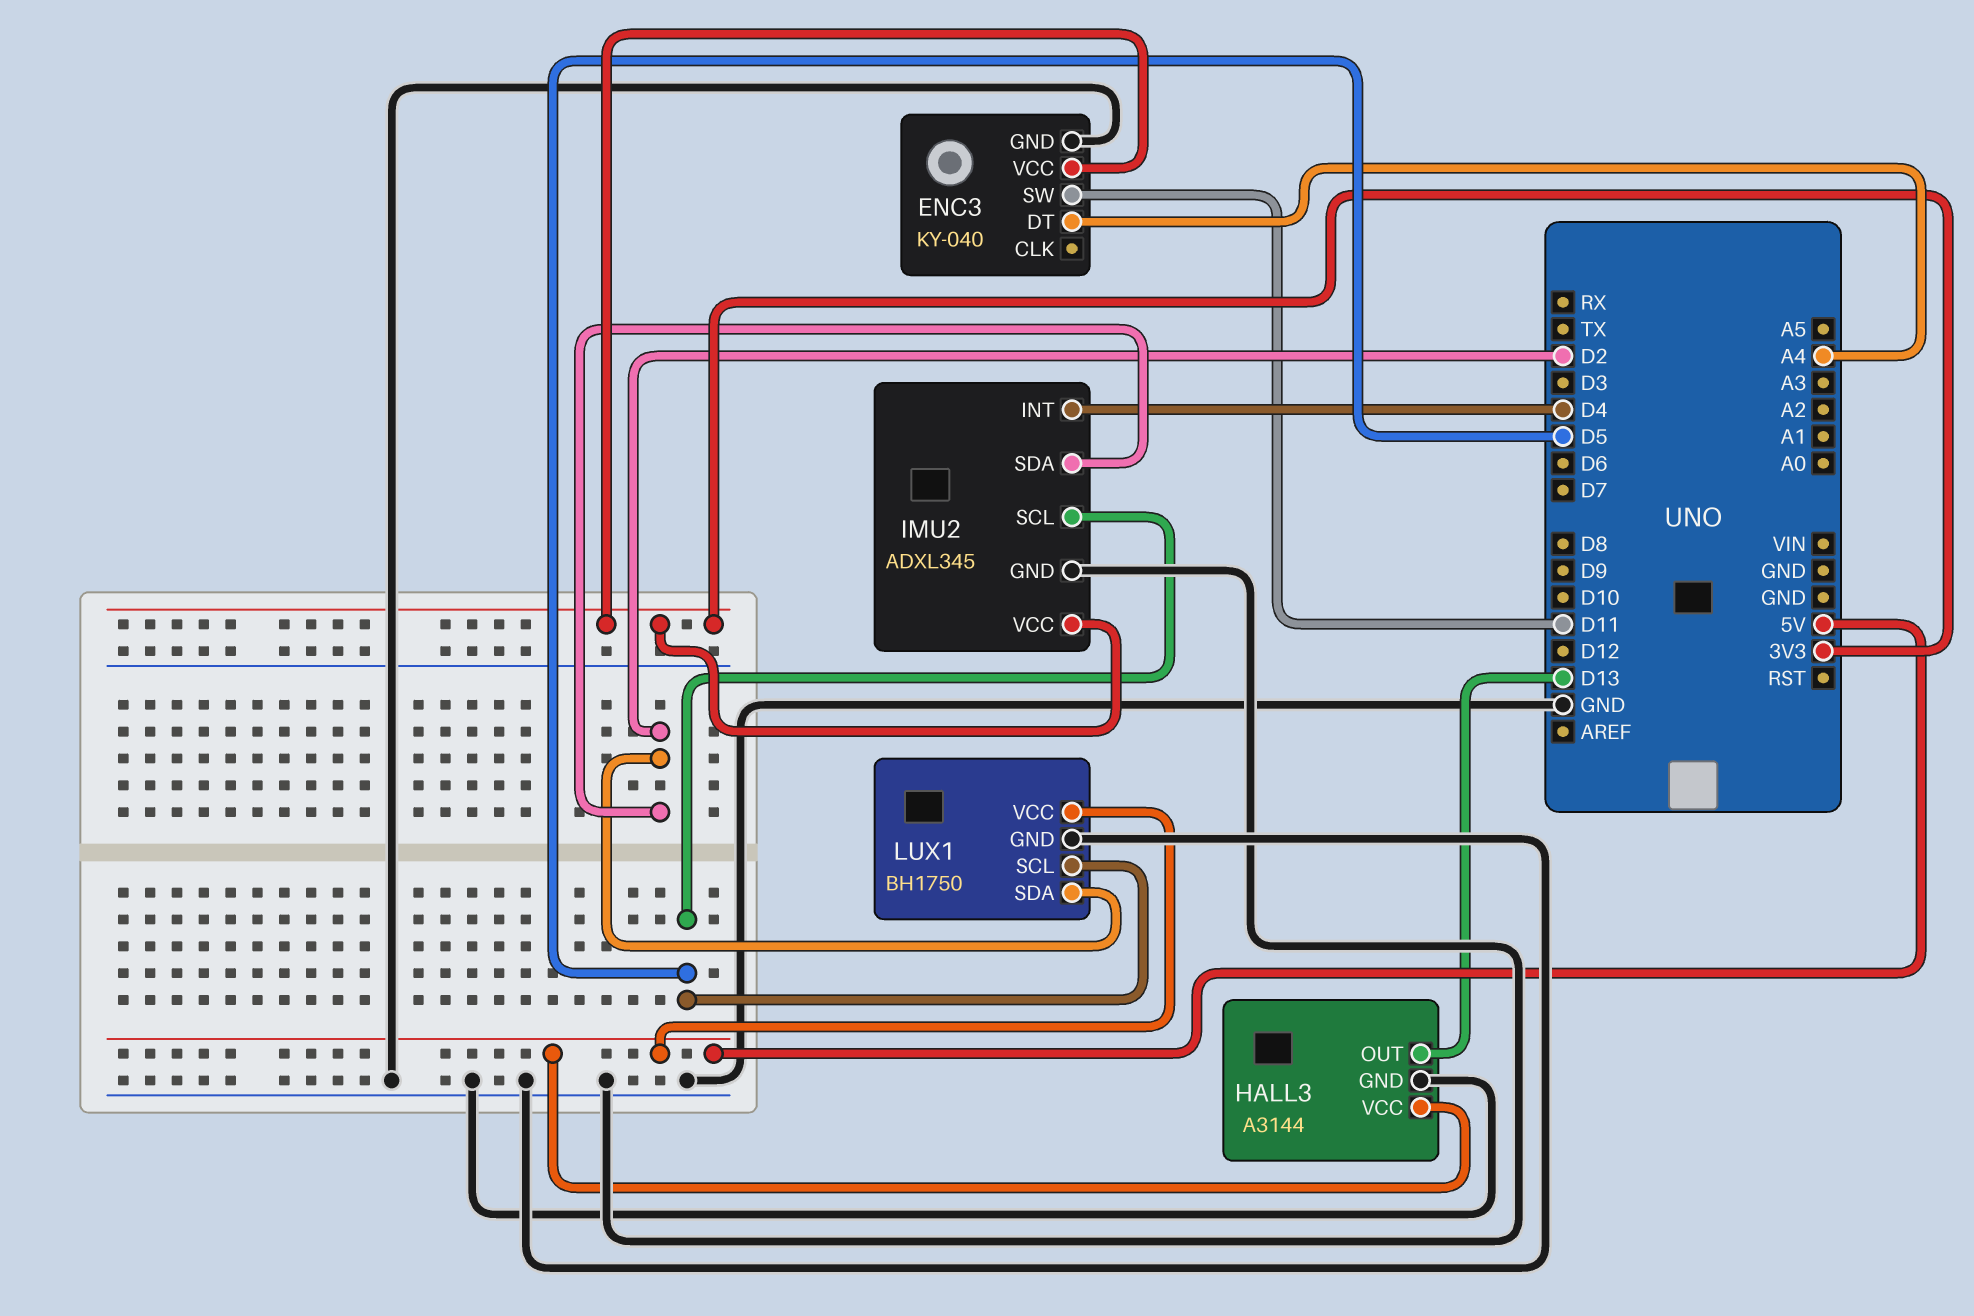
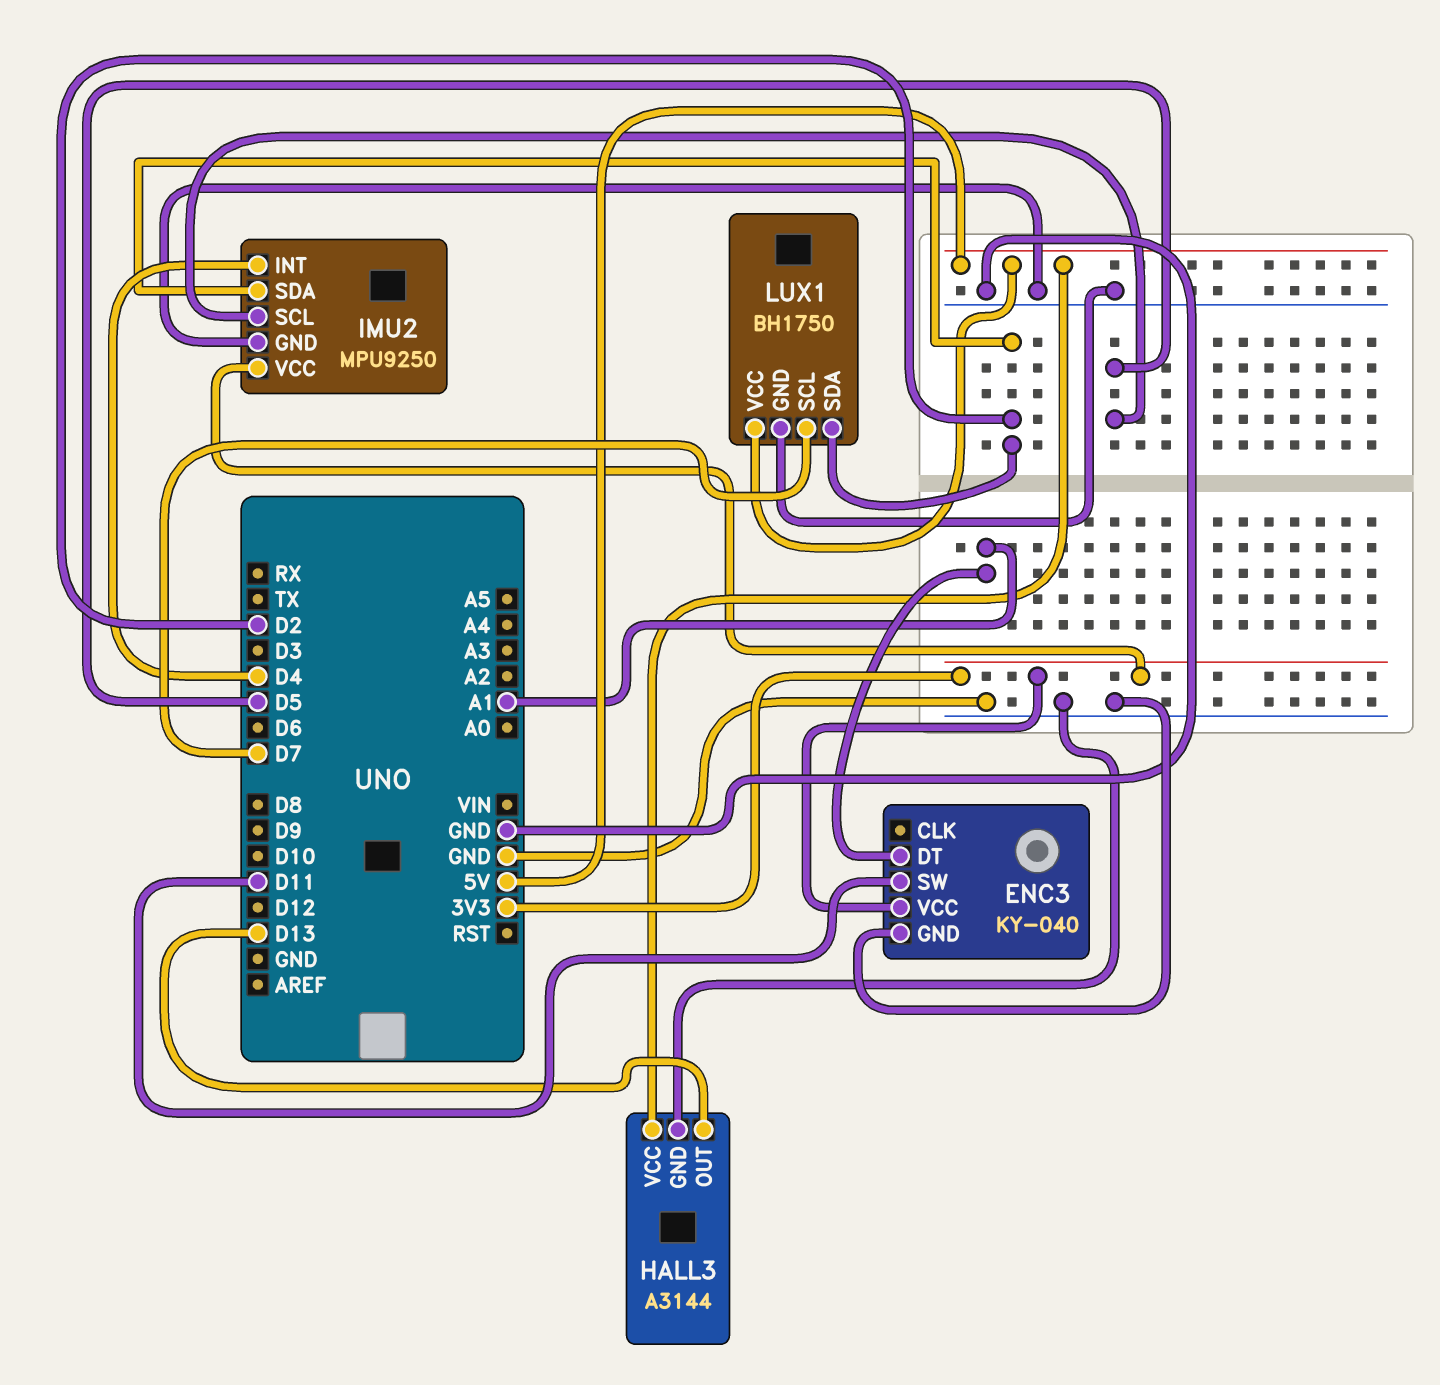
ENC3 pin DT: A4 -> A1
IMU2: ADXL345 -> MPU9250
LUX1 pin SCL: D5 -> D7

